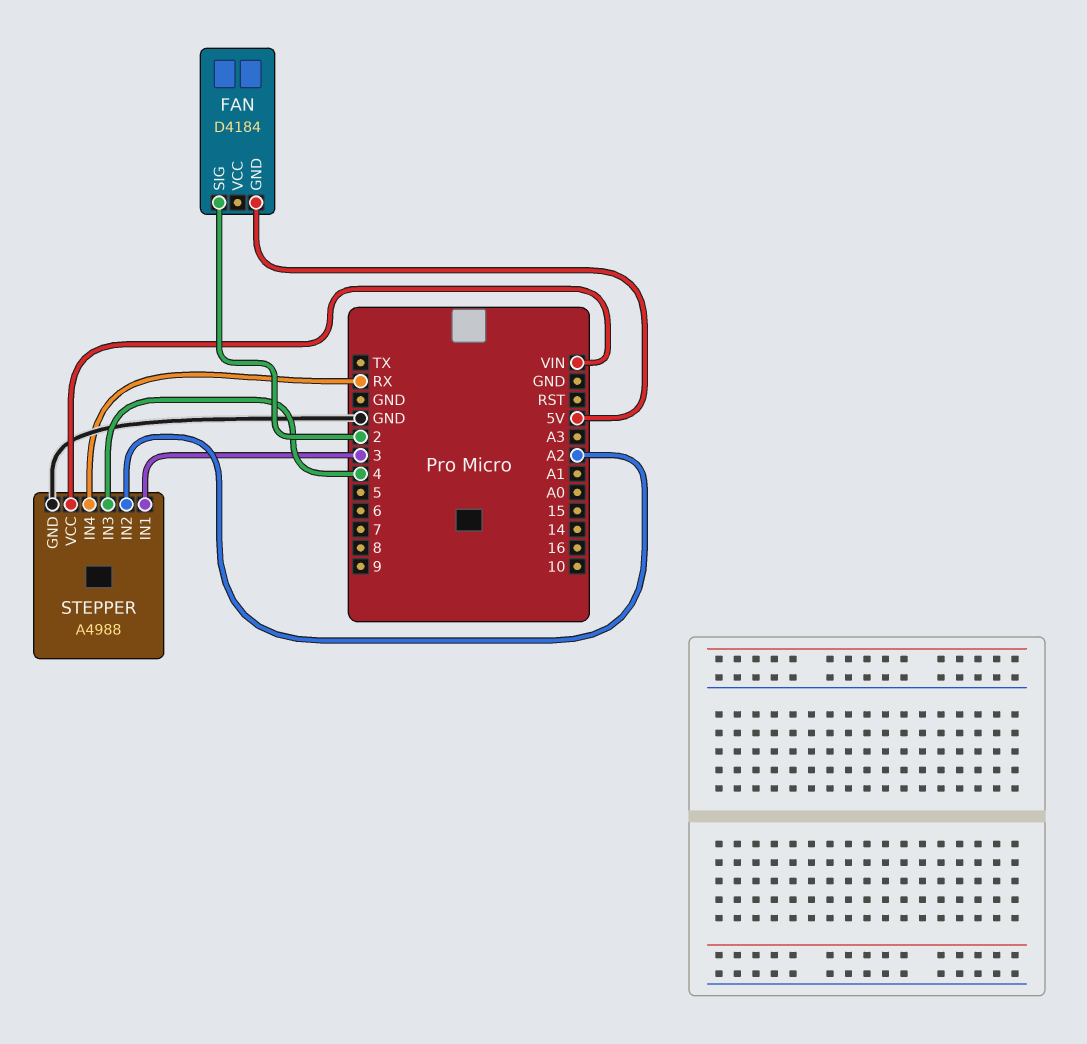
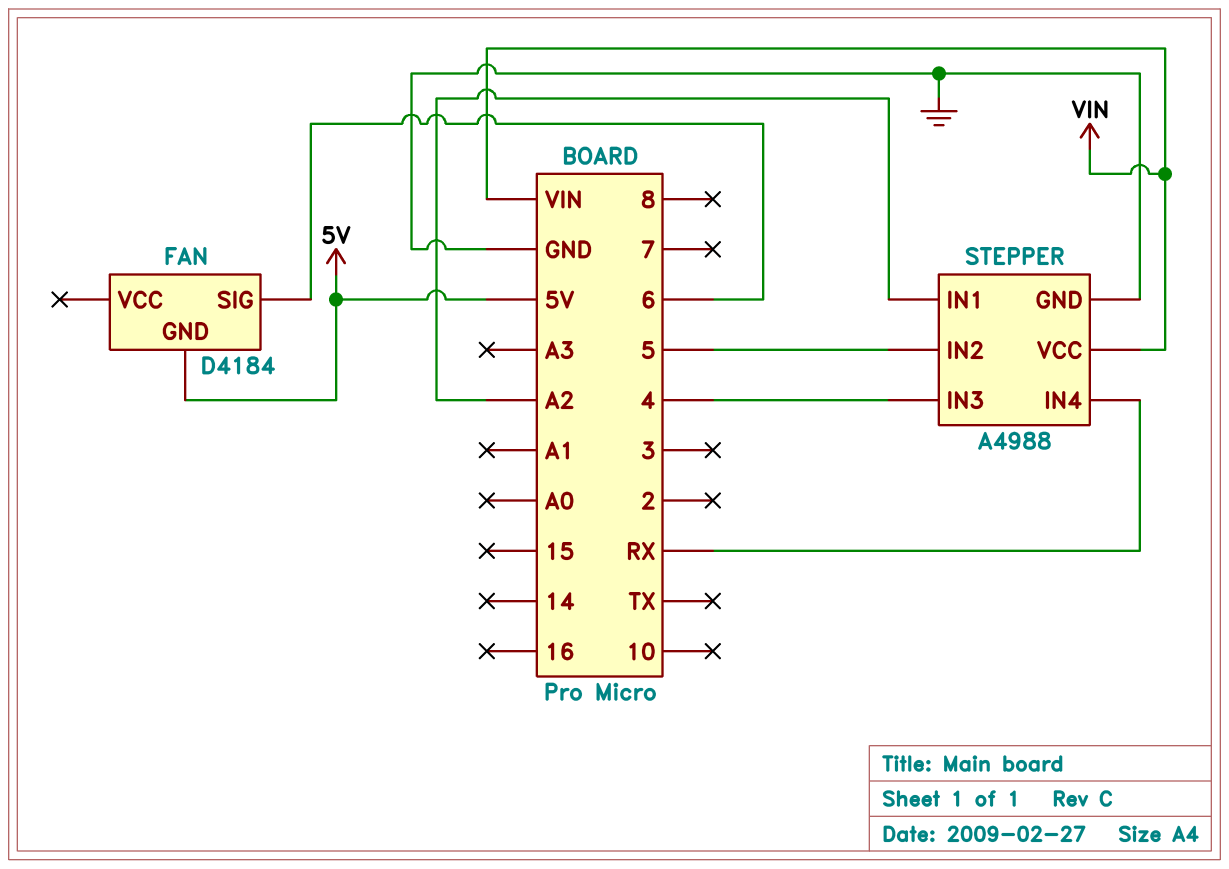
FAN pin SIG: 2 -> 6
STEPPER pin IN1: 3 -> A2
STEPPER pin IN2: A2 -> 5

